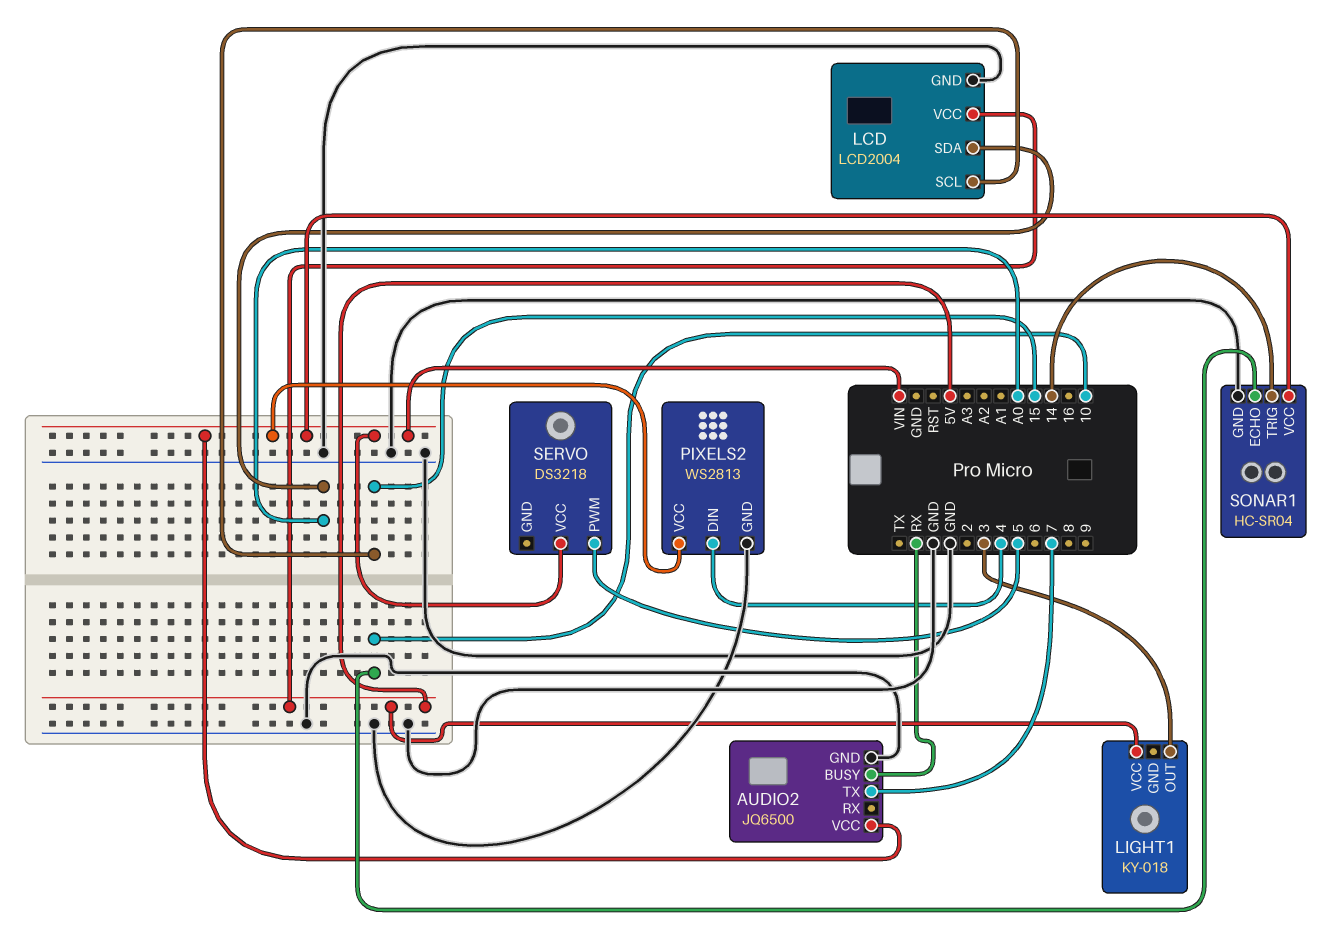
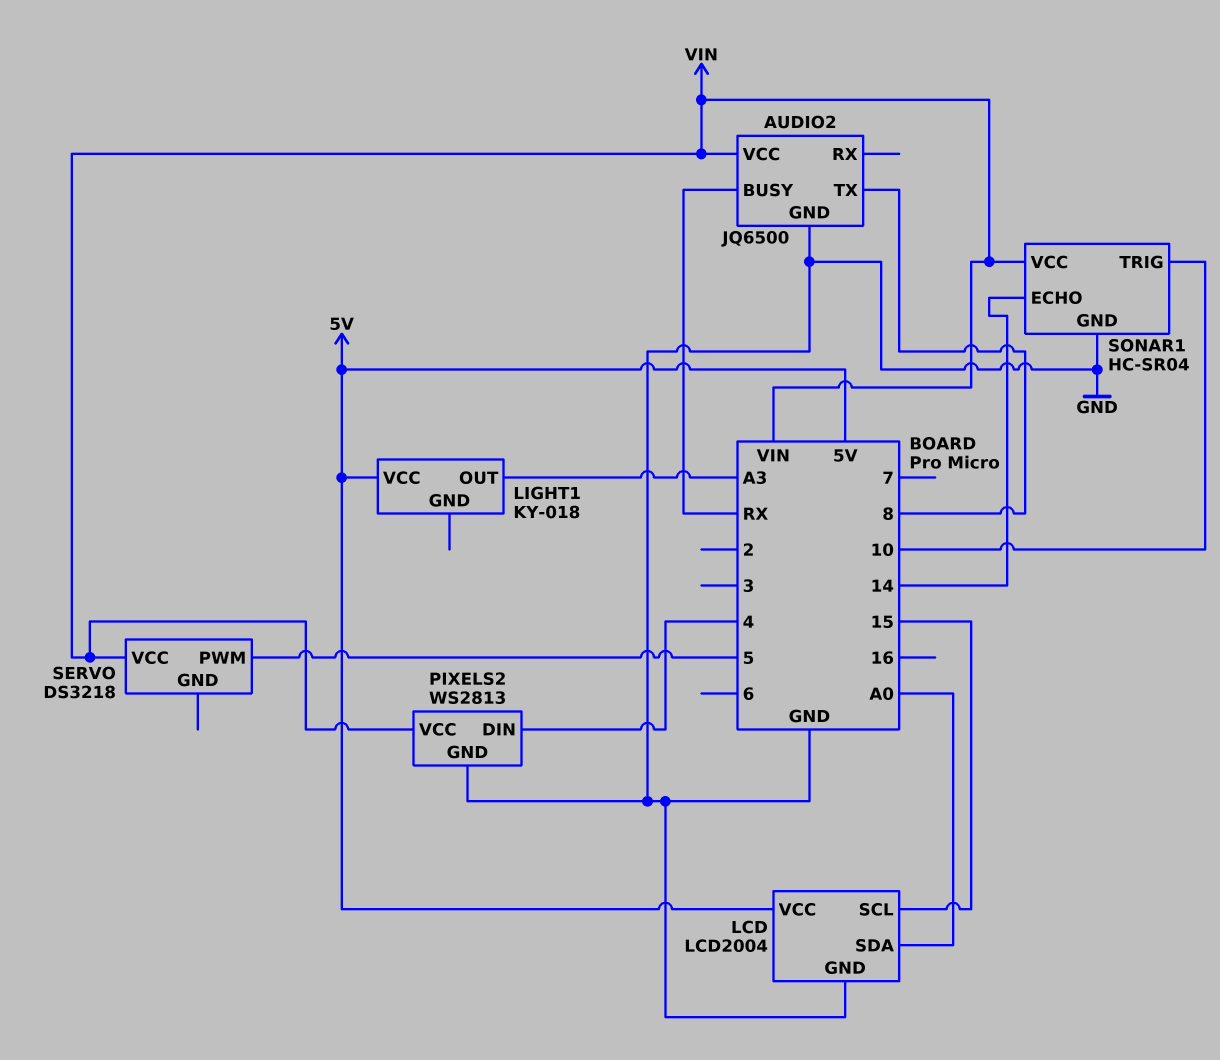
AUDIO2 pin TX: 7 -> 8
LIGHT1 pin OUT: 3 -> A3
SONAR1 pin ECHO: 10 -> 14
SONAR1 pin TRIG: 14 -> 10

